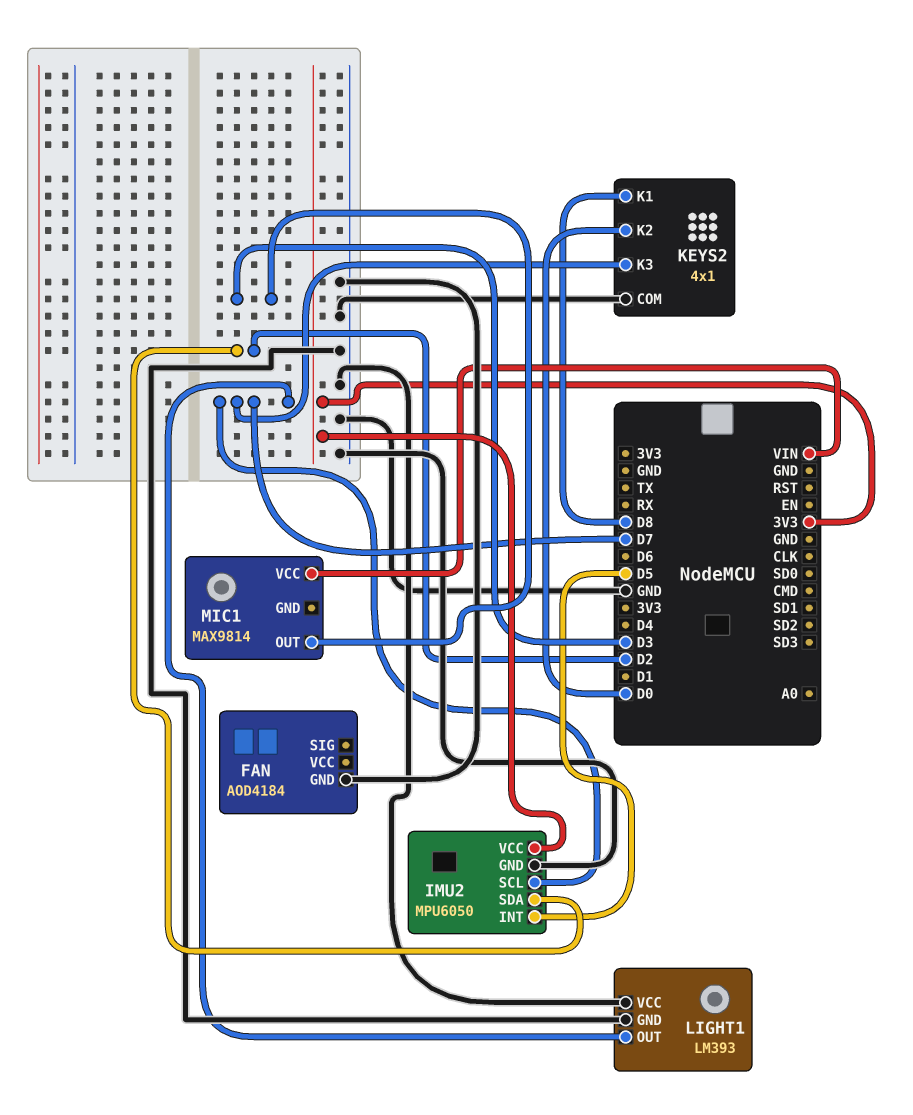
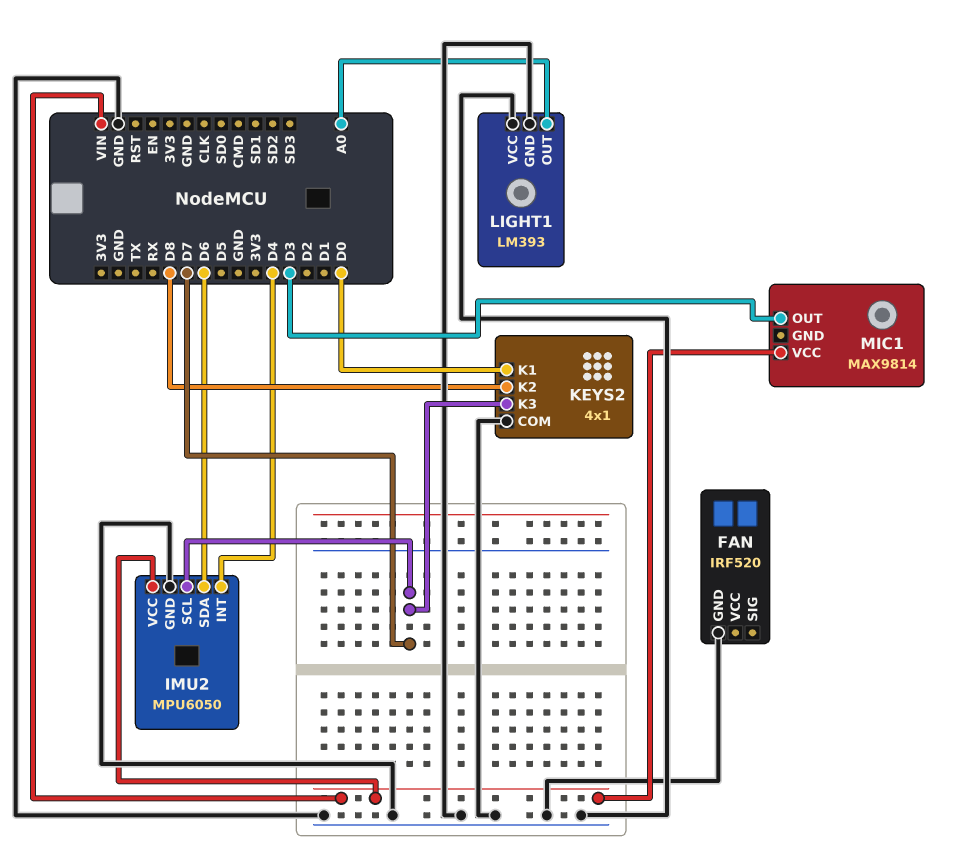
FAN: AOD4184 -> IRF520
IMU2 pin INT: D5 -> D4
IMU2 pin SDA: D2 -> D6
IMU2 pin VCC: 3V3 -> VIN
KEYS2 pin K1: D8 -> D0
KEYS2 pin K2: D0 -> D8
LIGHT1 pin OUT: D7 -> A0

